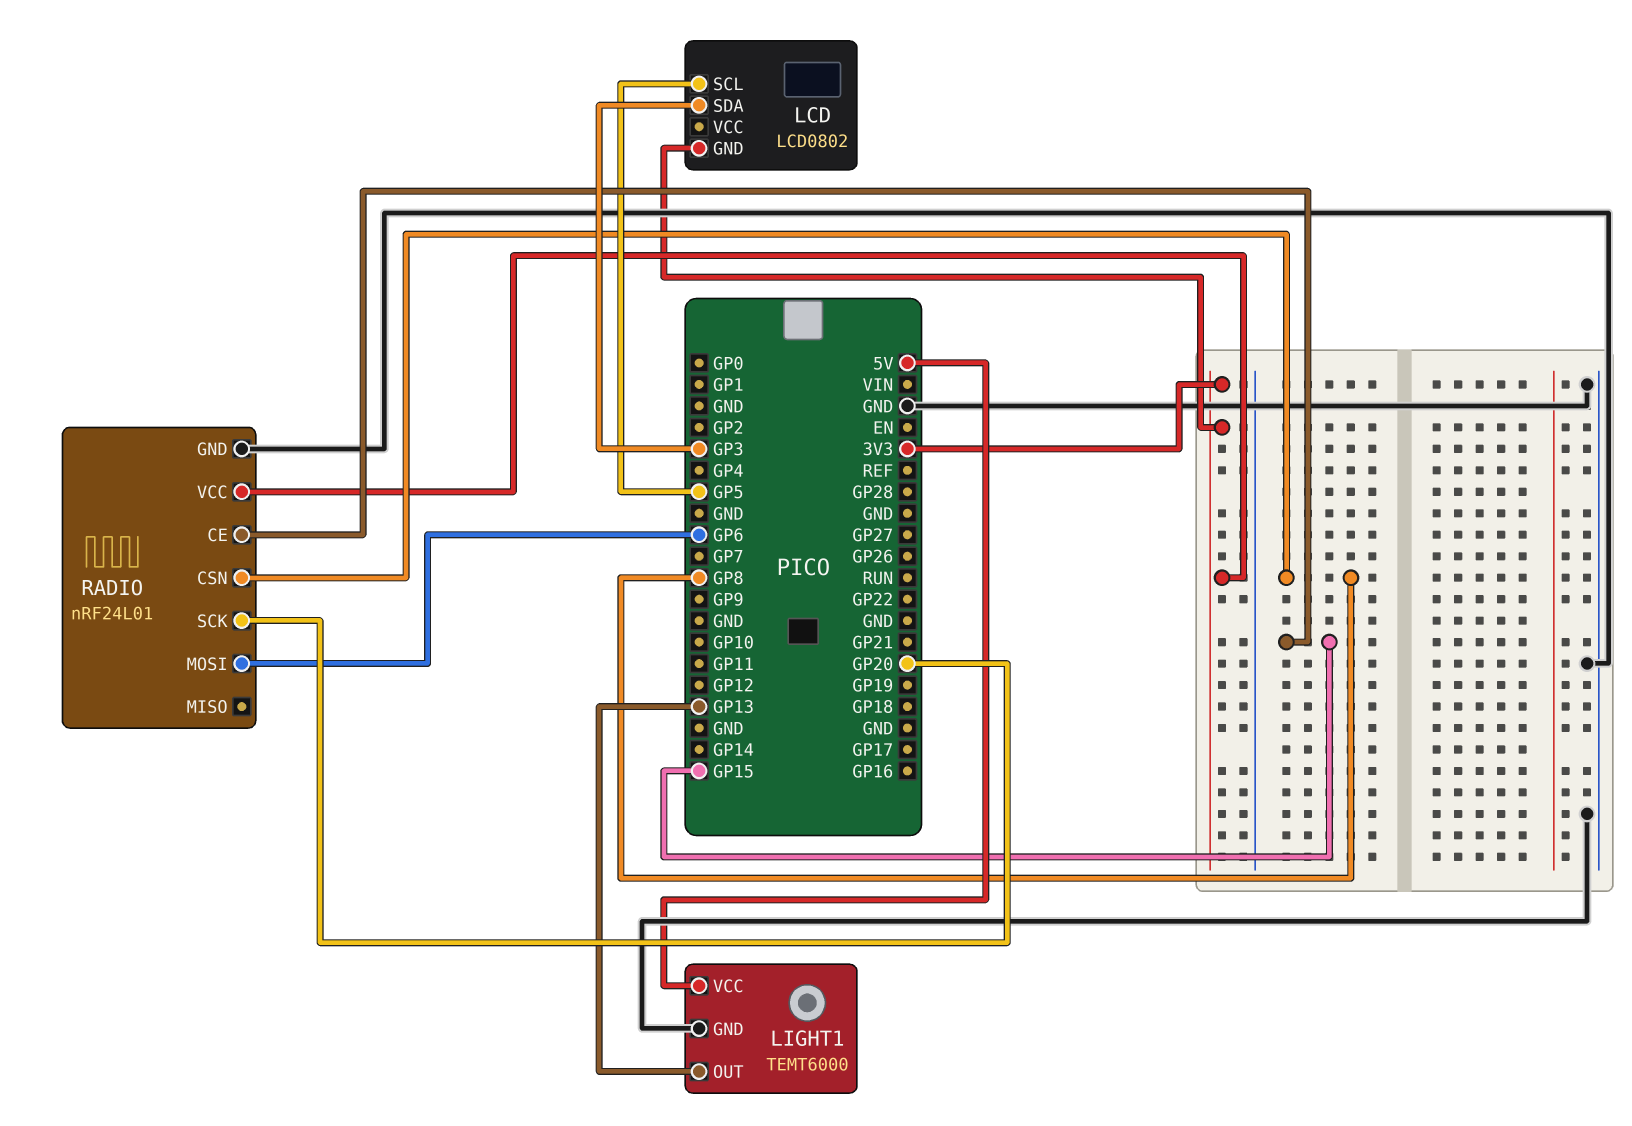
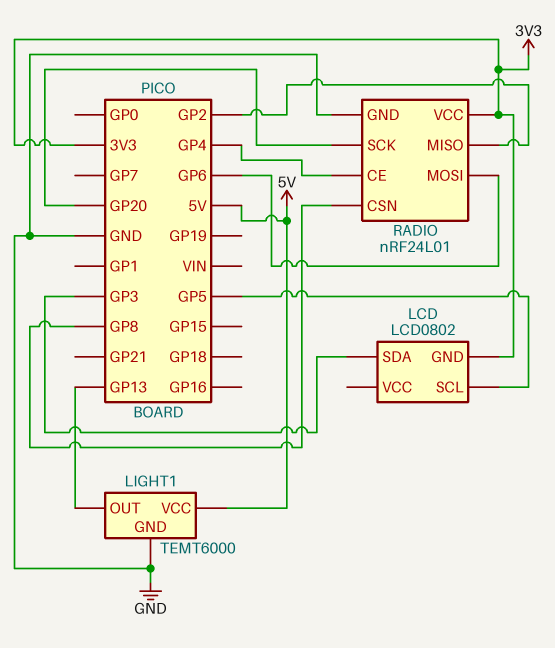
RADIO pin CE: GP15 -> GP4
RADIO pin MISO: none -> GP2

